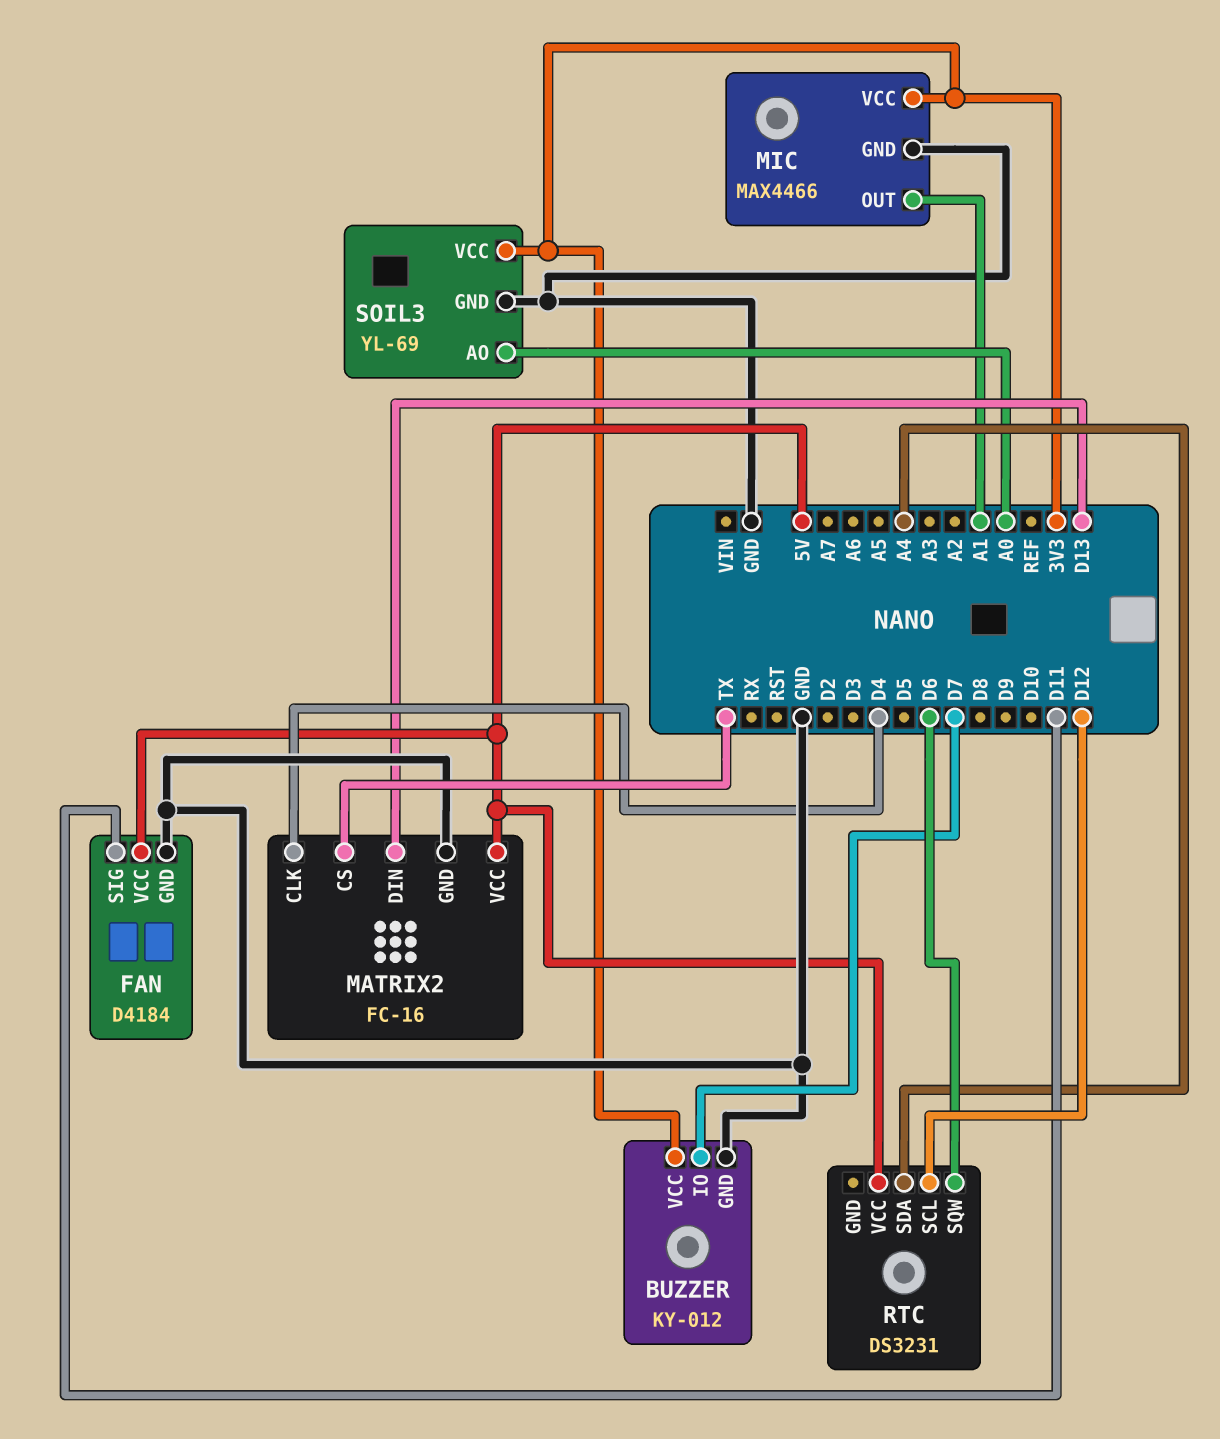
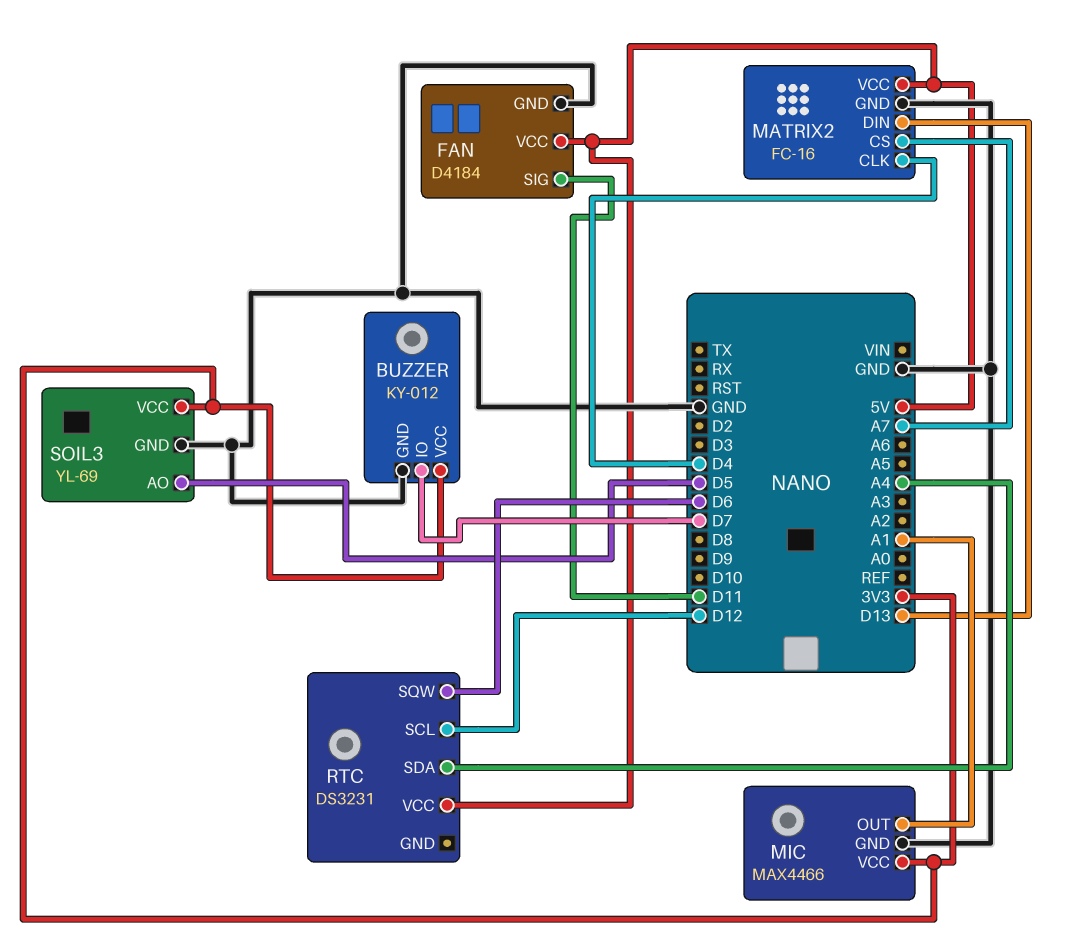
MATRIX2 pin CS: TX -> A7
SOIL3 pin AO: A0 -> D5

